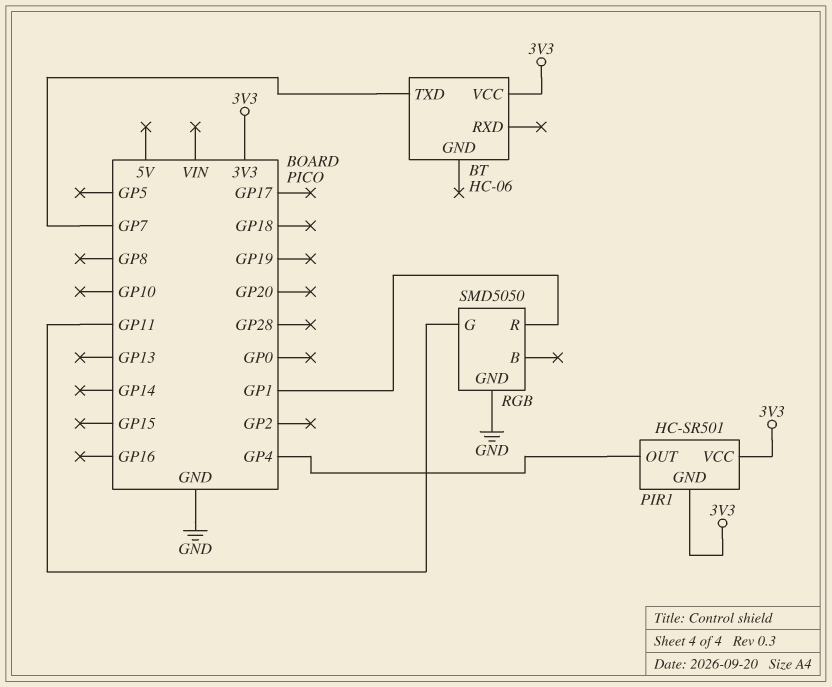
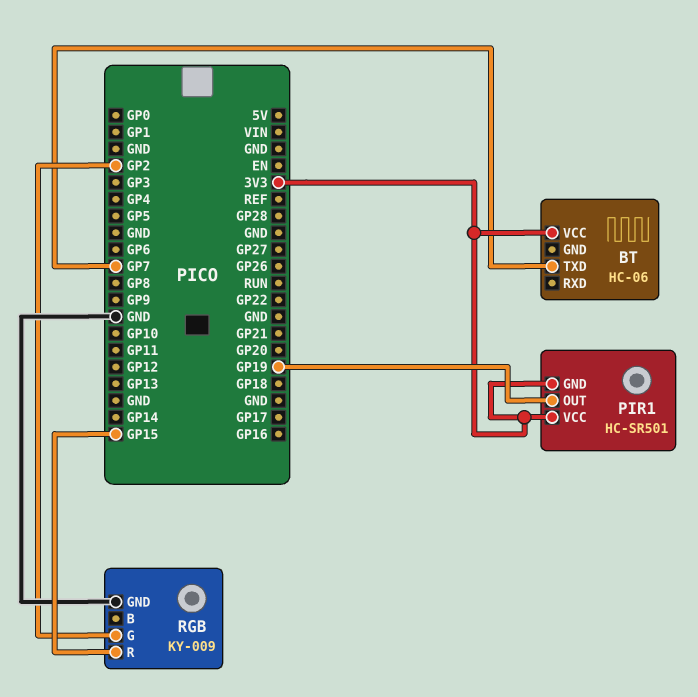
PIR1 pin OUT: GP4 -> GP19
RGB: SMD5050 -> KY-009
RGB pin G: GP11 -> GP2
RGB pin R: GP1 -> GP15

